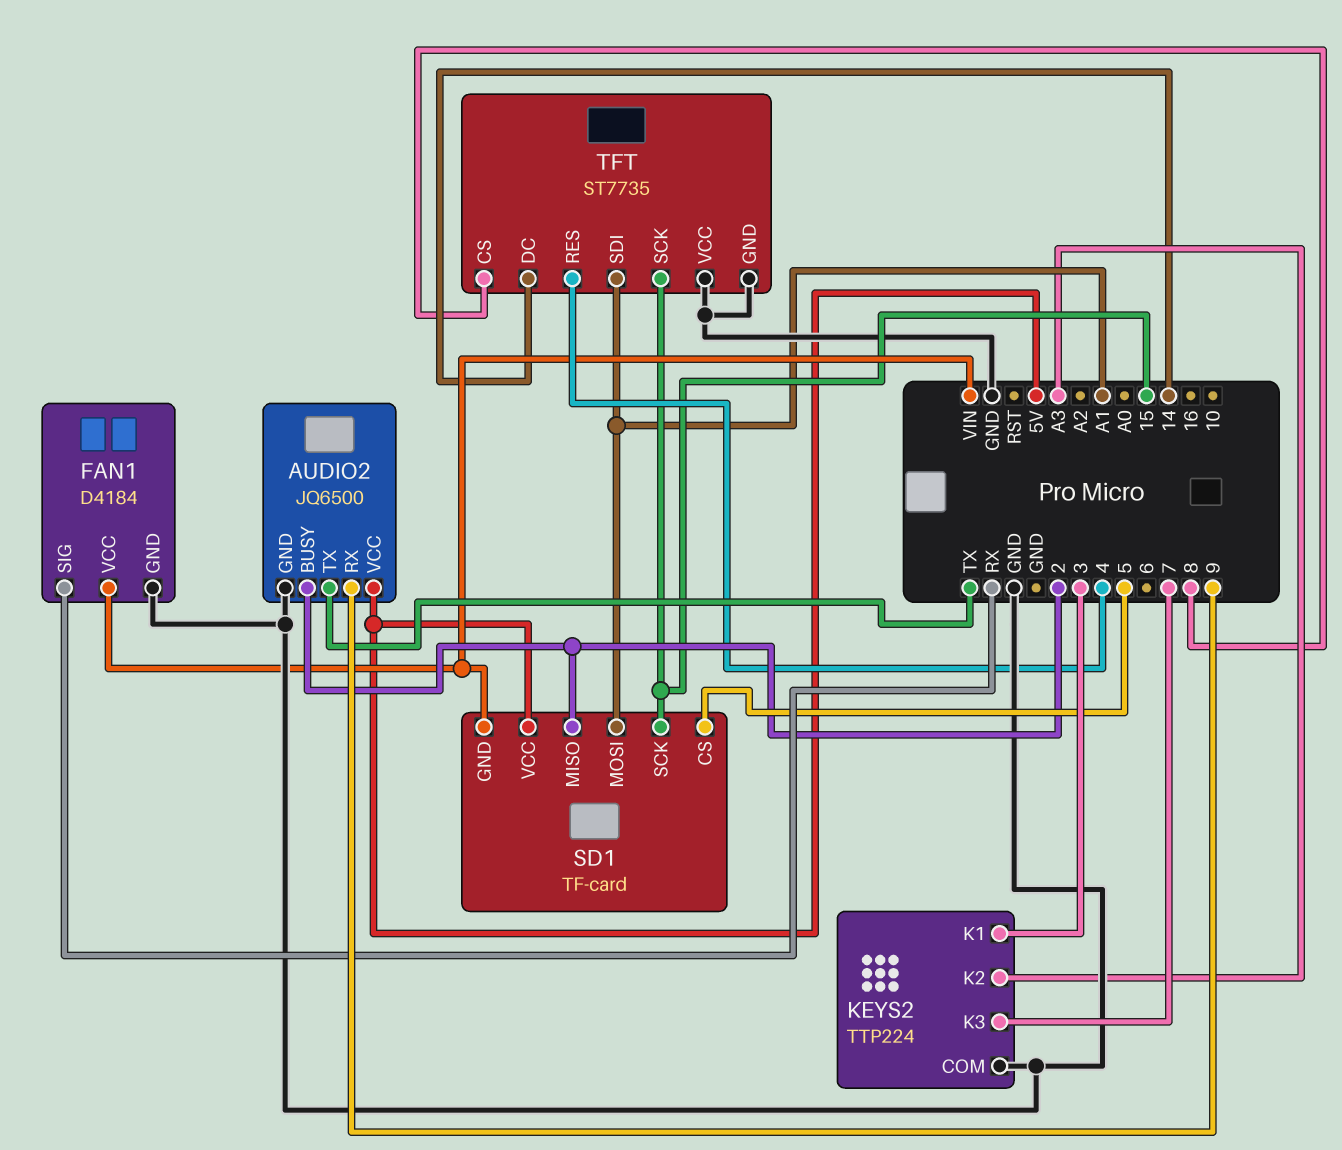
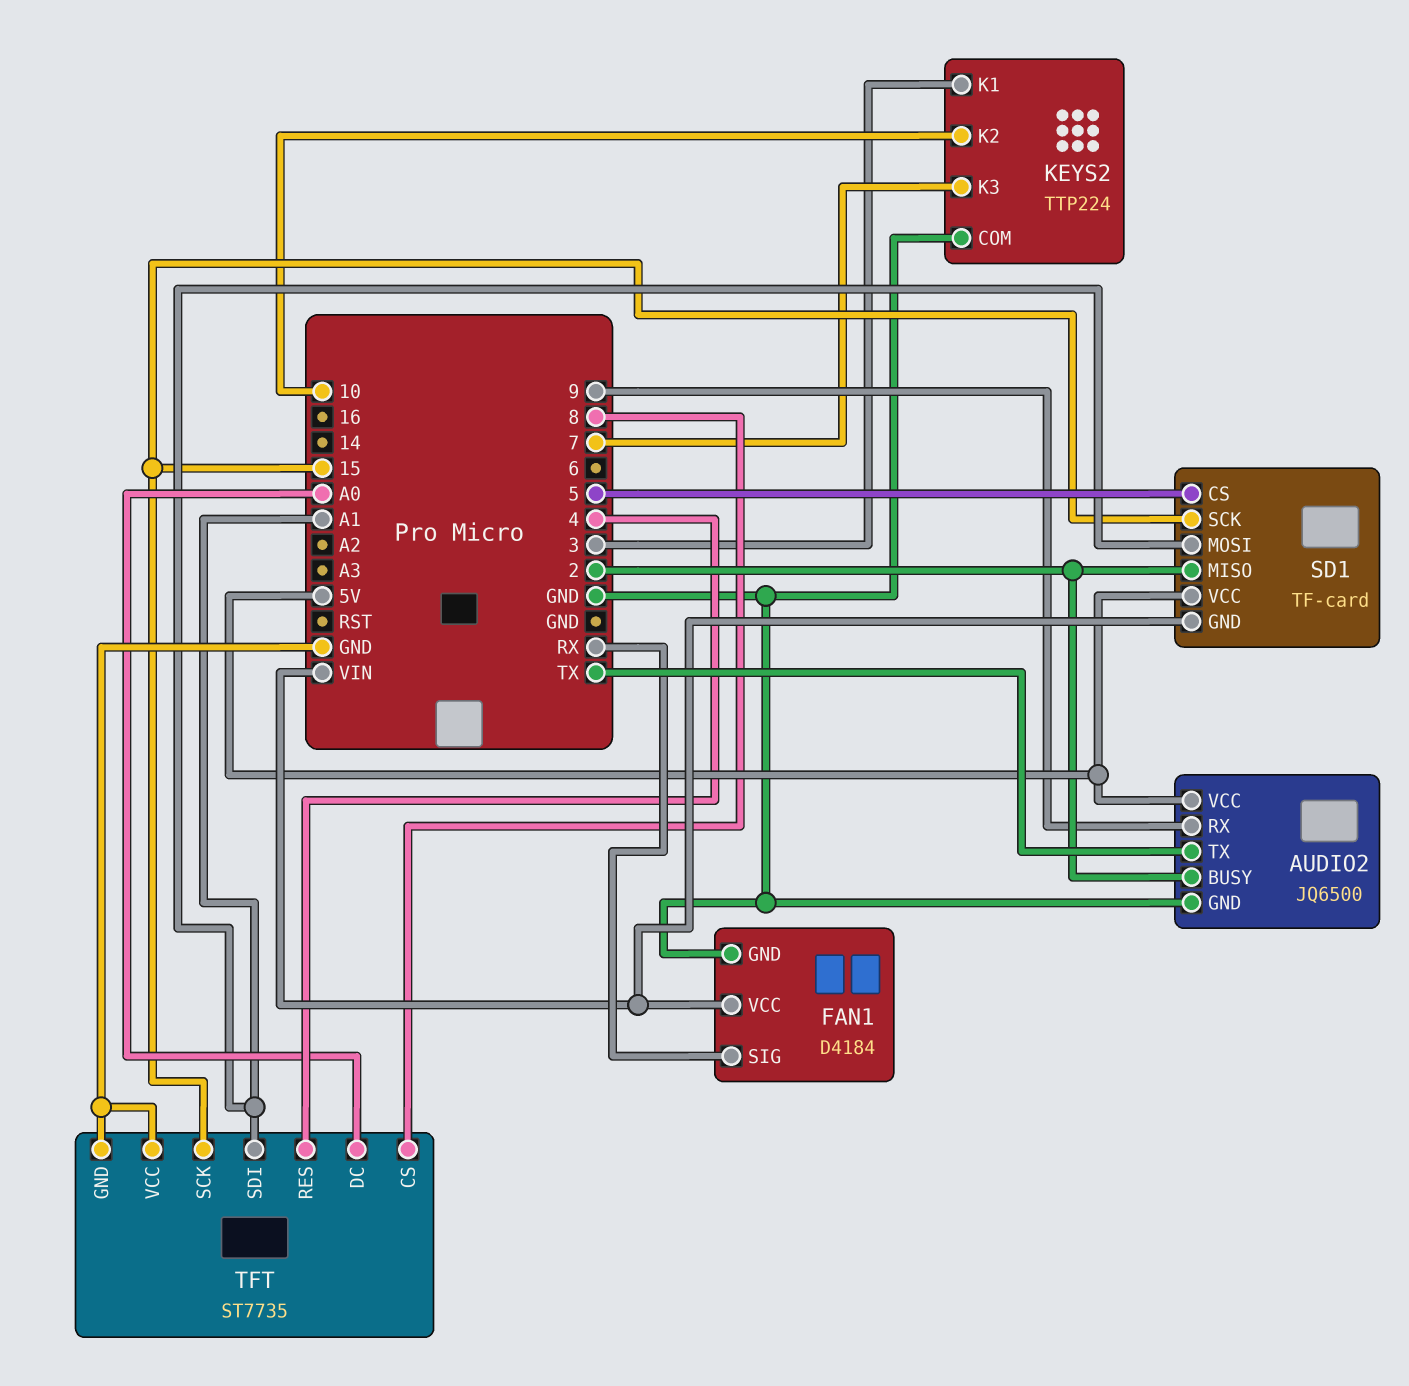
KEYS2 pin K2: A3 -> 10
TFT pin DC: 14 -> A0

